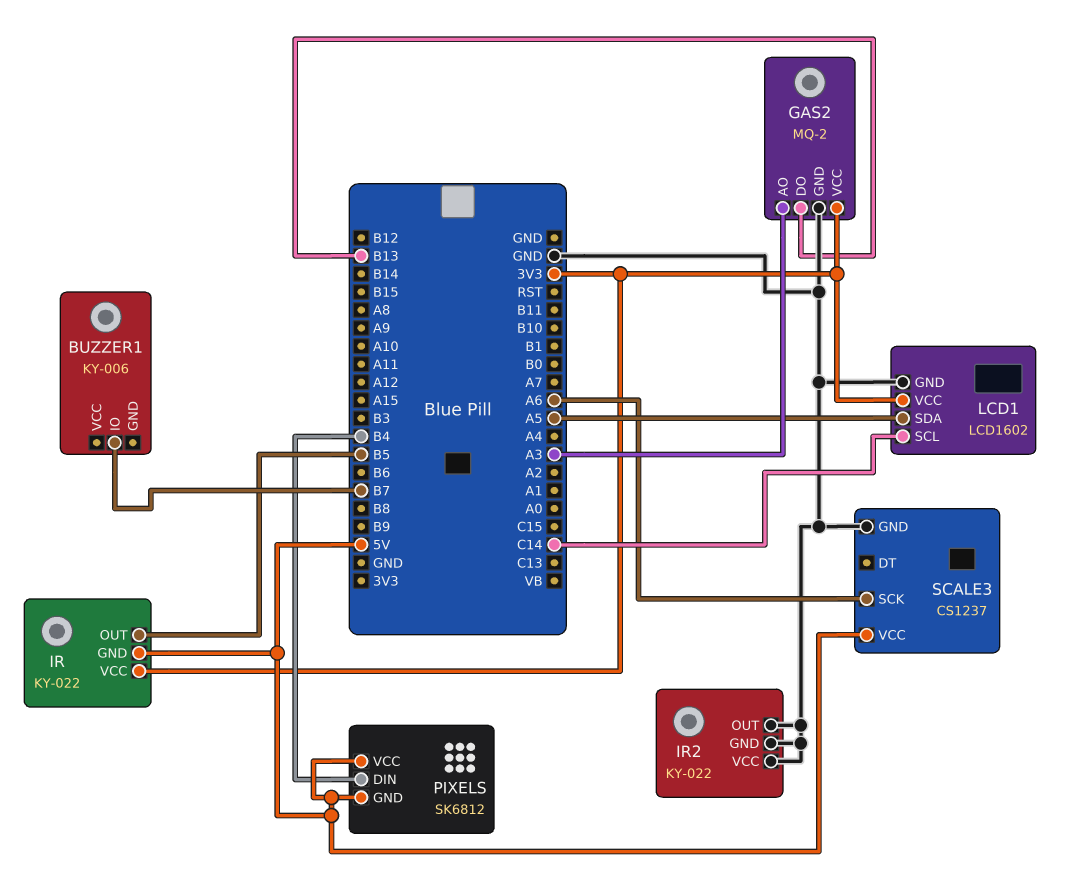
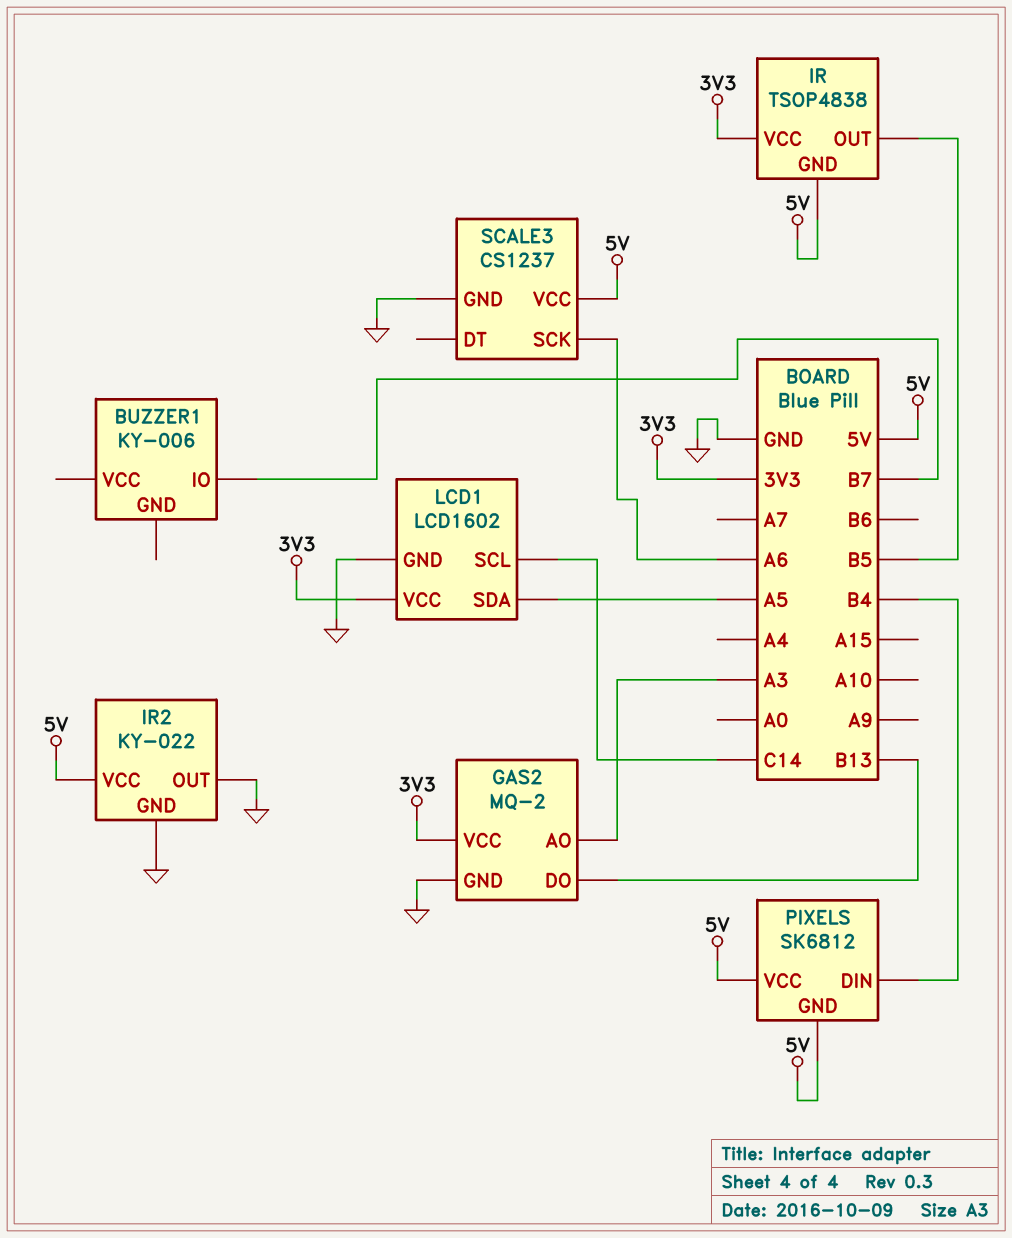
IR: KY-022 -> TSOP4838
IR2 pin VCC: GND -> 5V

